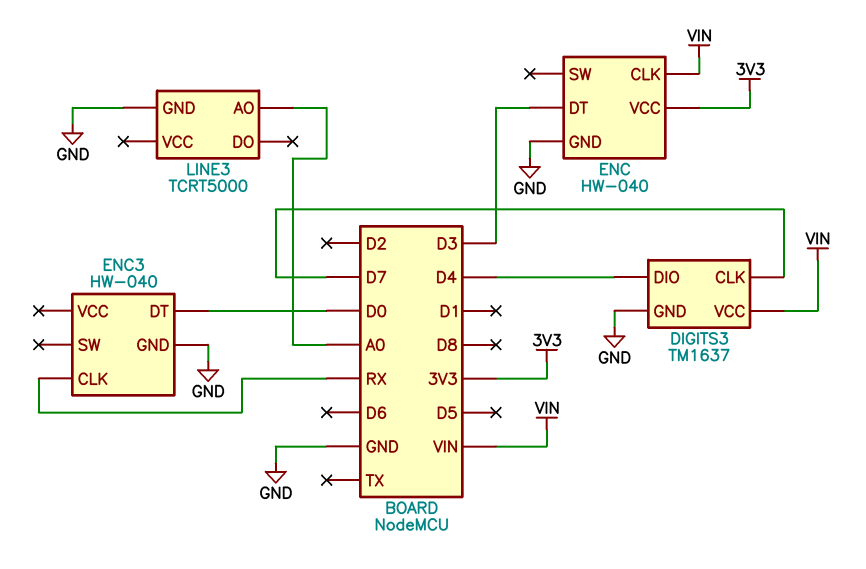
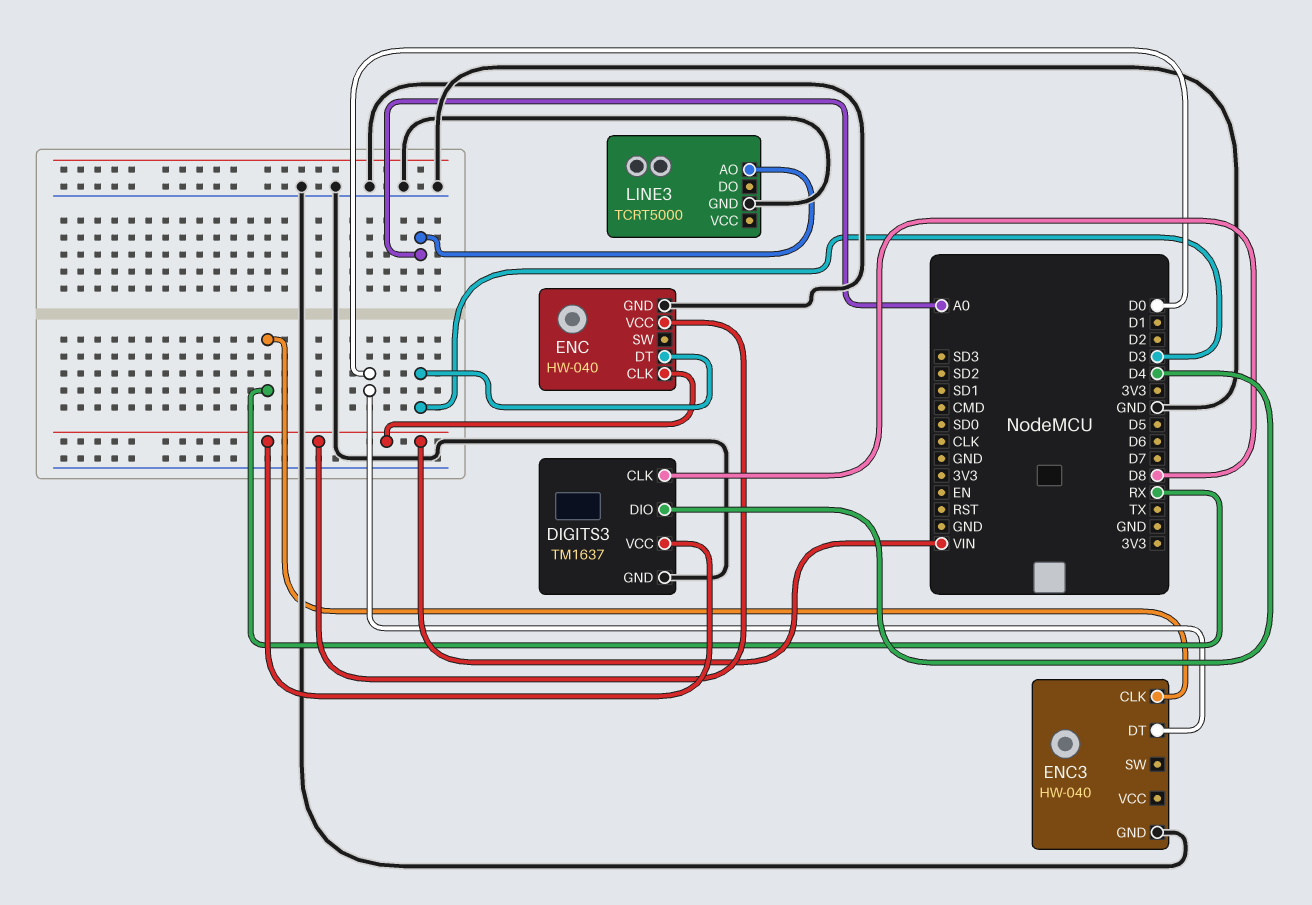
DIGITS3 pin CLK: D7 -> D8
ENC pin VCC: 3V3 -> VIN

